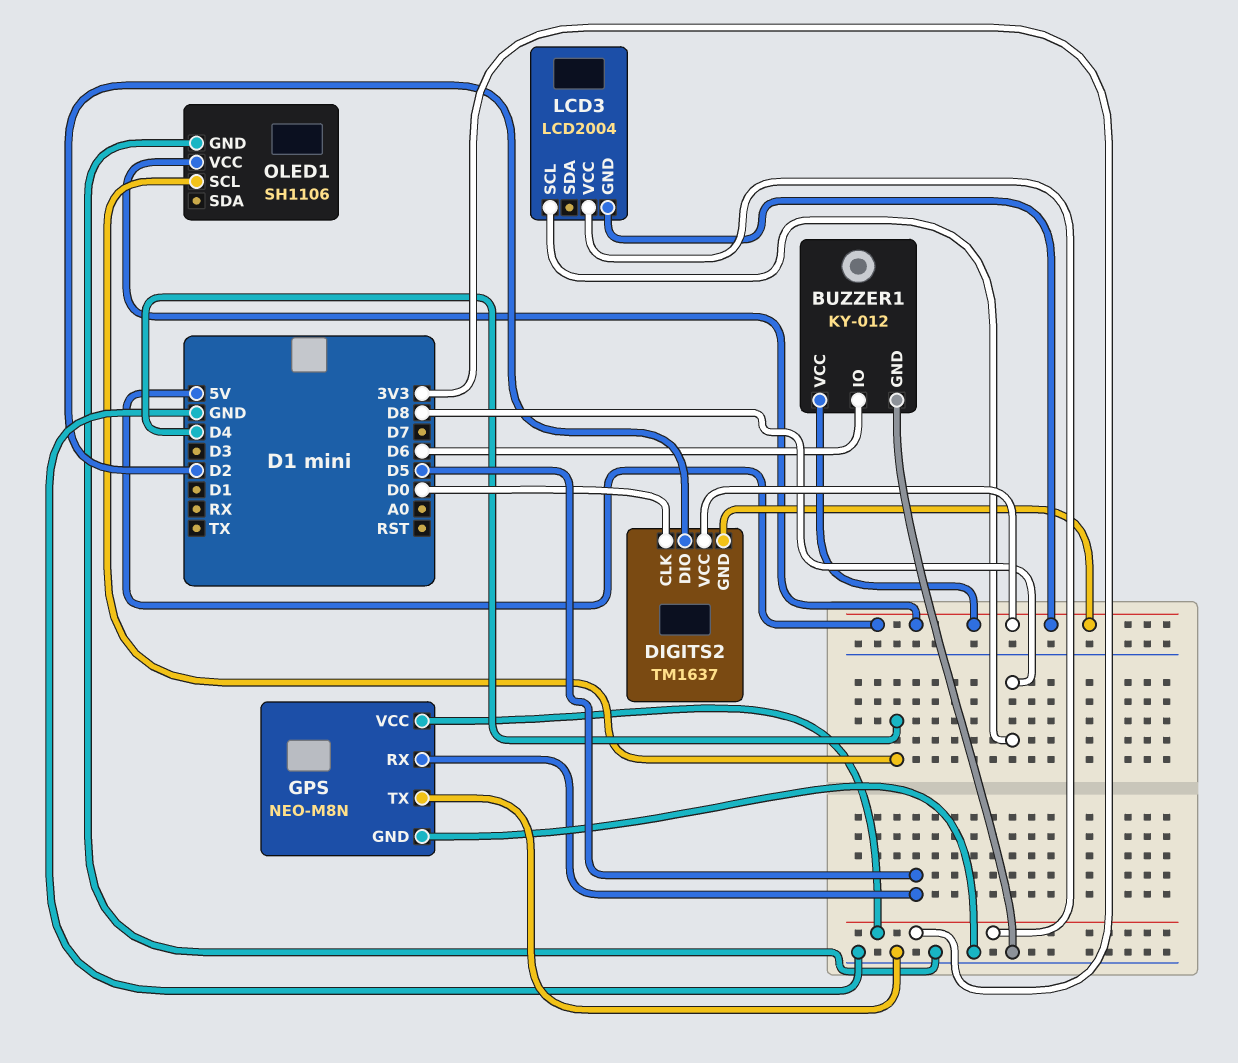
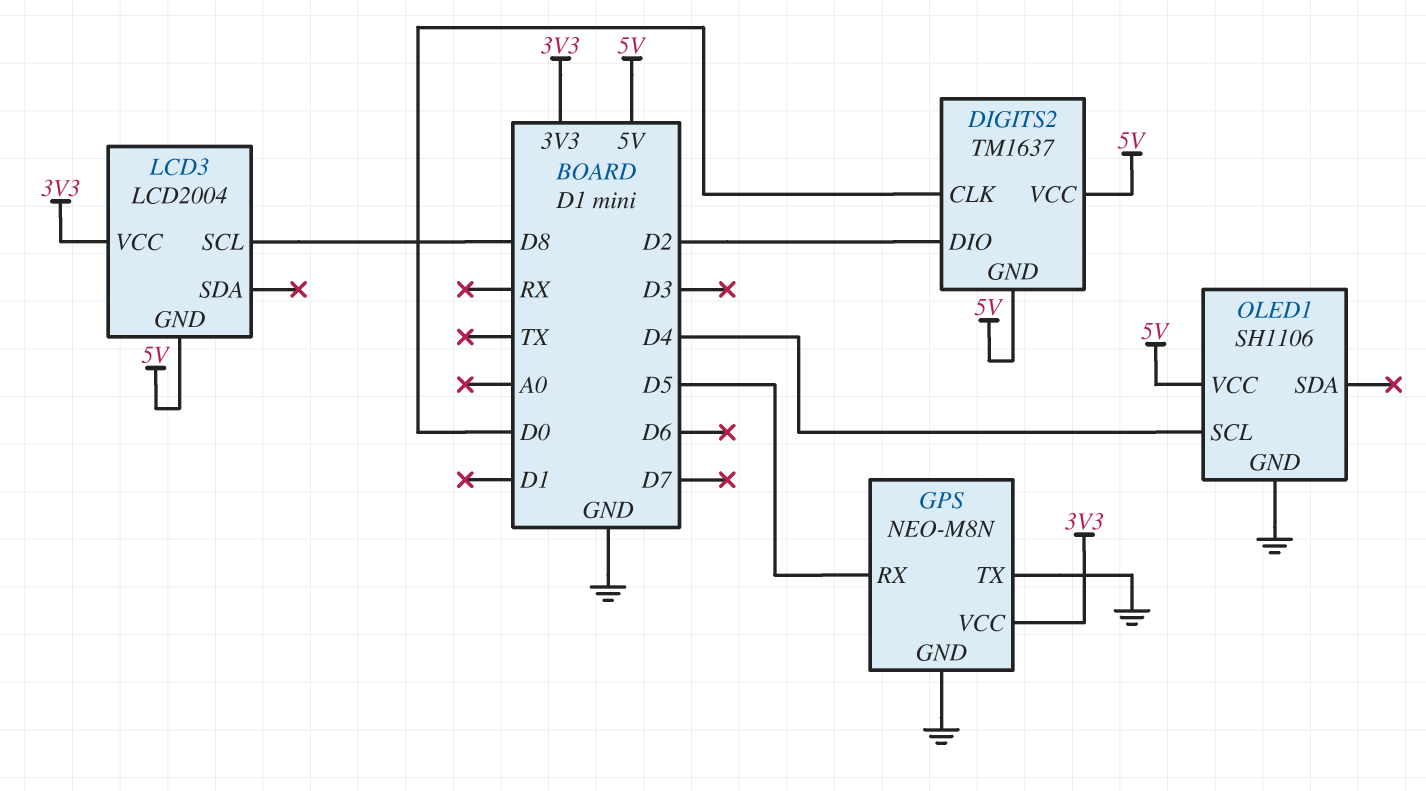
BUZZER1: KY-012 -> none
BUZZER1 pin GND: GND -> none
BUZZER1 pin IO: D6 -> none
BUZZER1 pin VCC: 5V -> none

